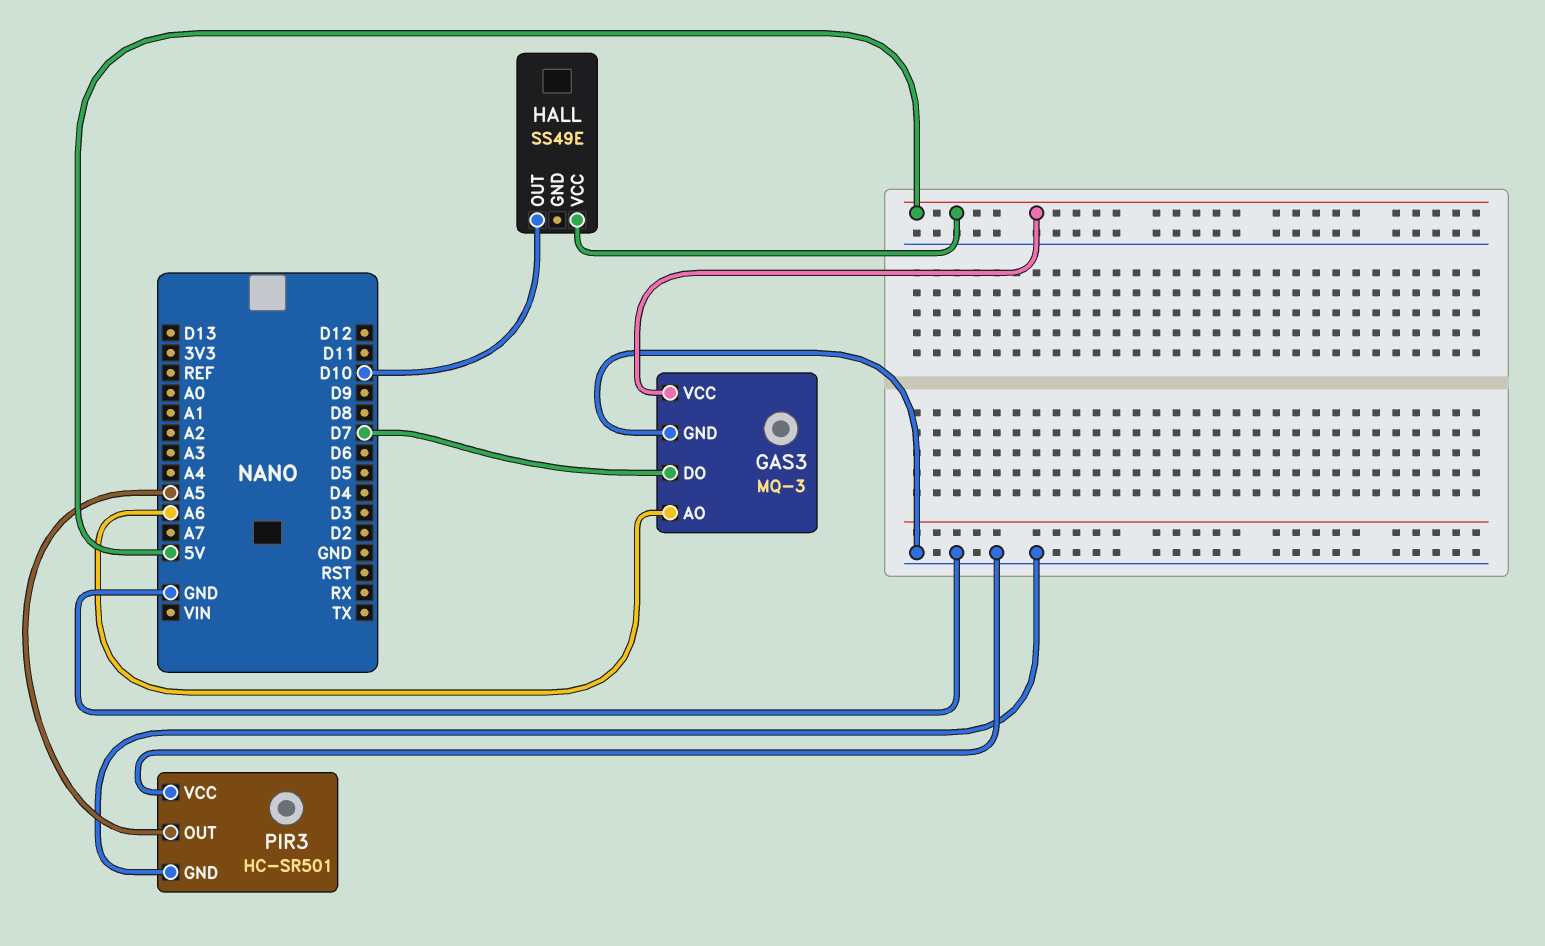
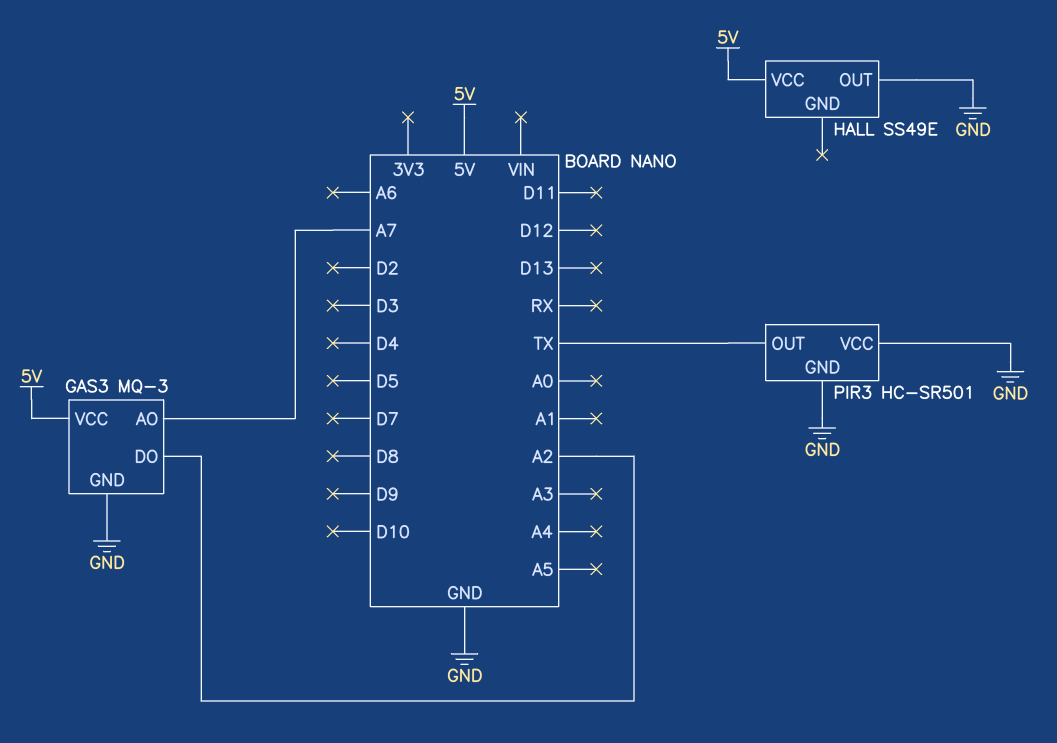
GAS3 pin AO: A6 -> A7
GAS3 pin DO: D7 -> A2
HALL pin OUT: D10 -> GND
PIR3 pin OUT: A5 -> TX

